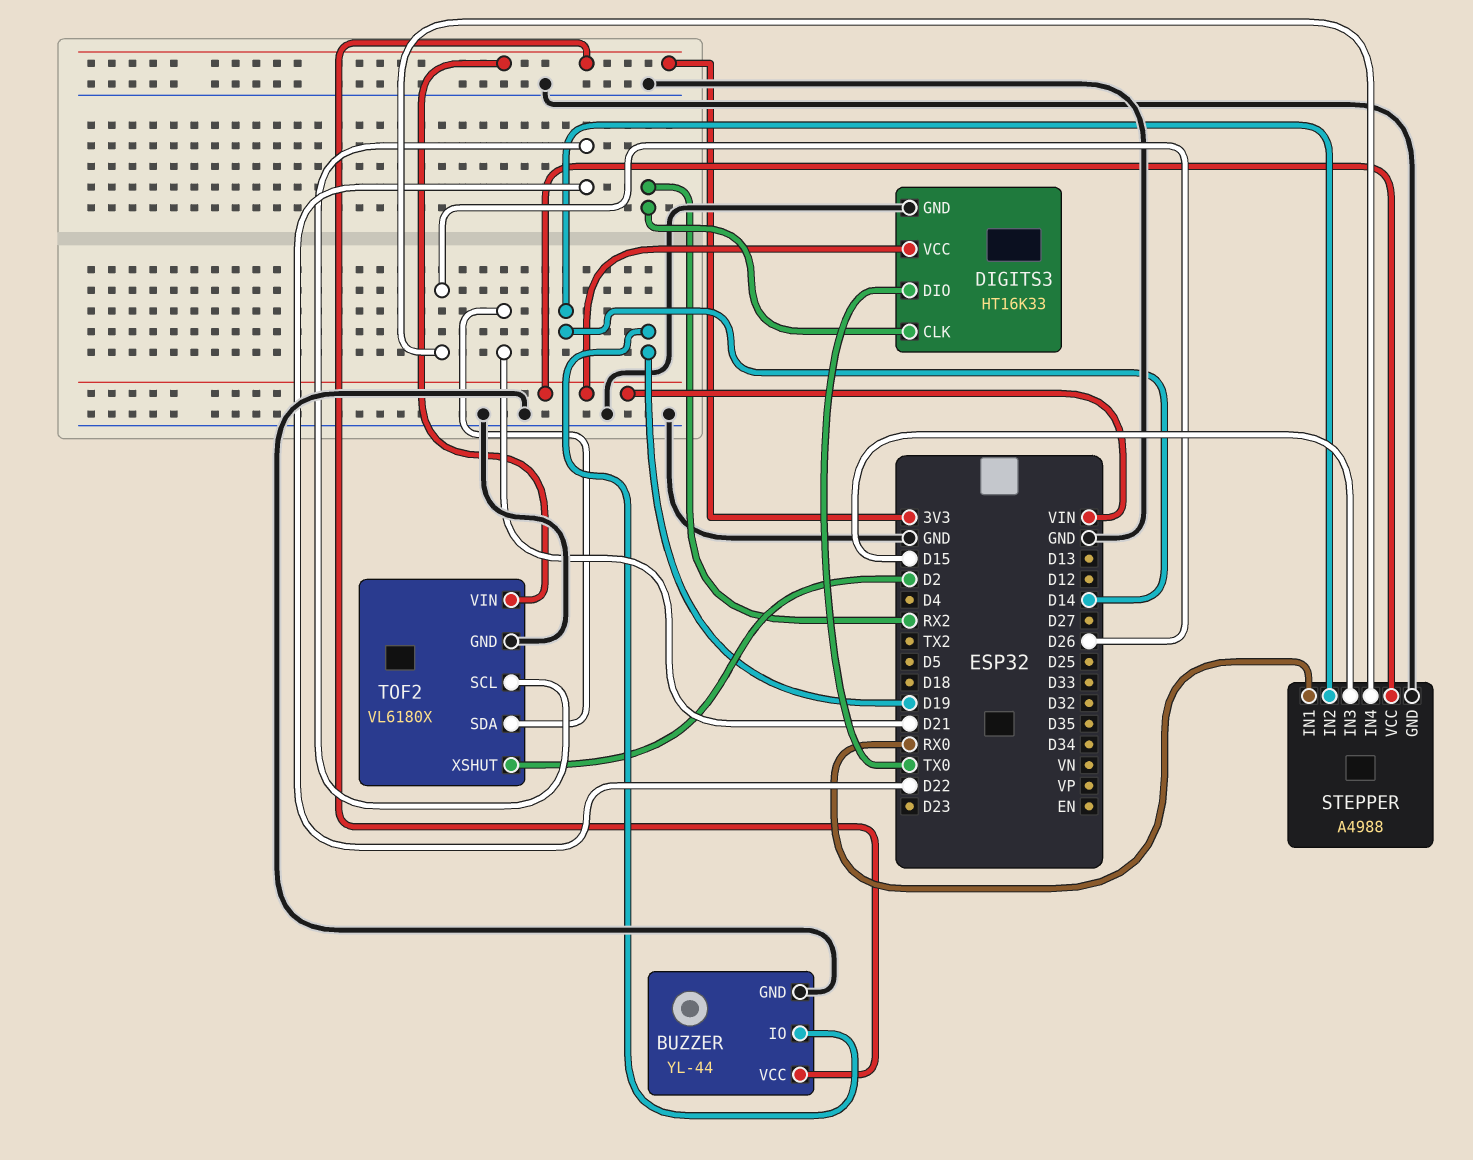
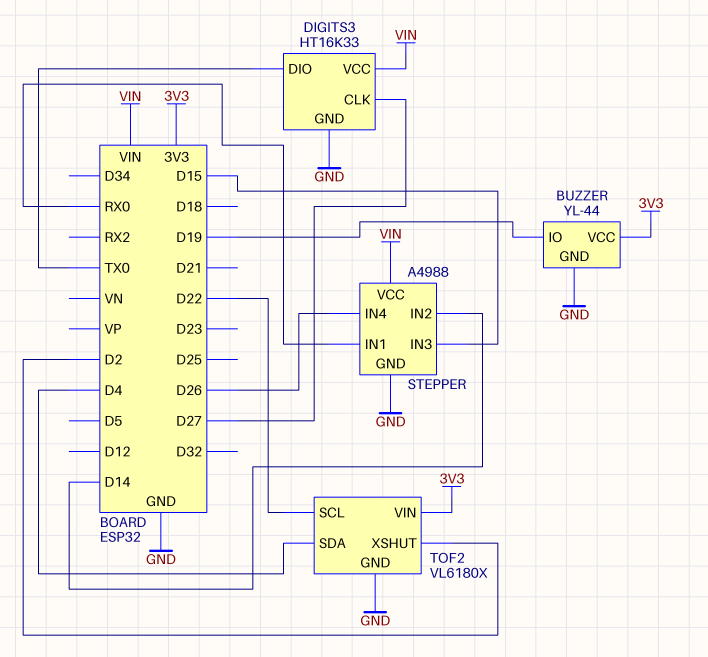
DIGITS3 pin CLK: RX2 -> D27
TOF2 pin SDA: D21 -> D4

